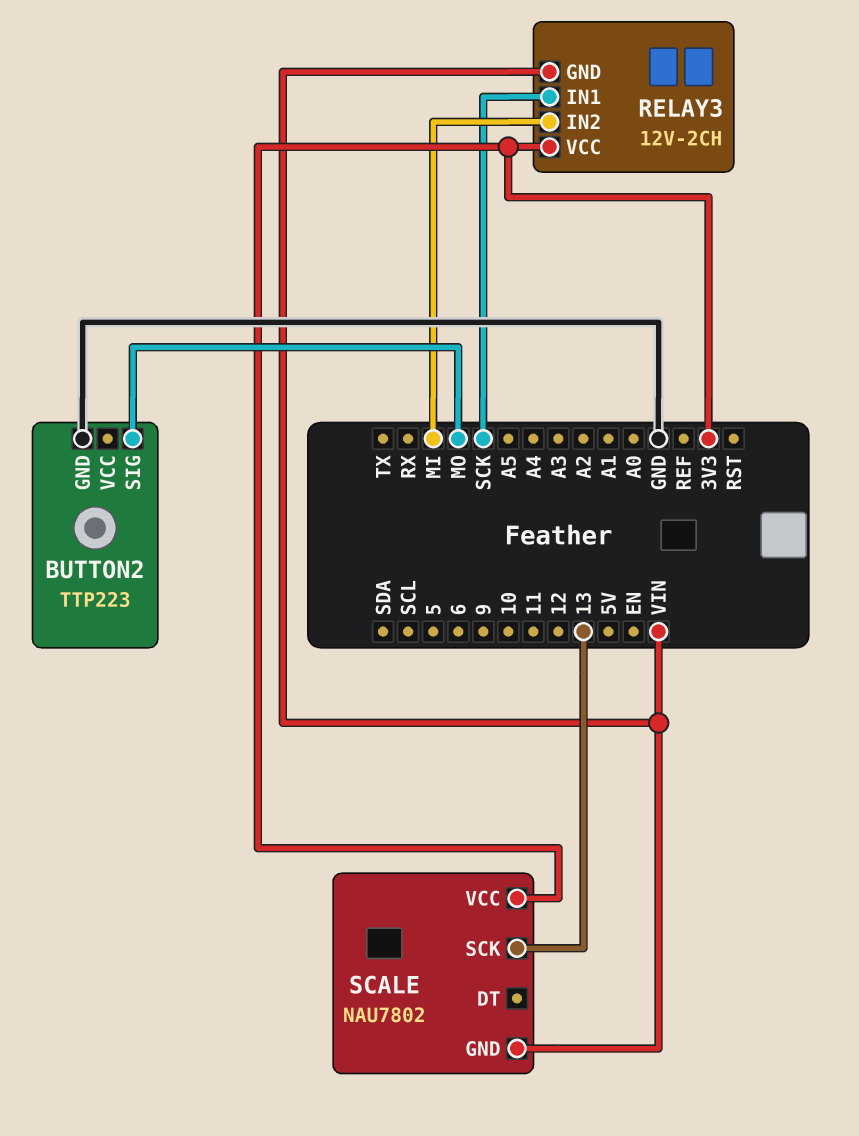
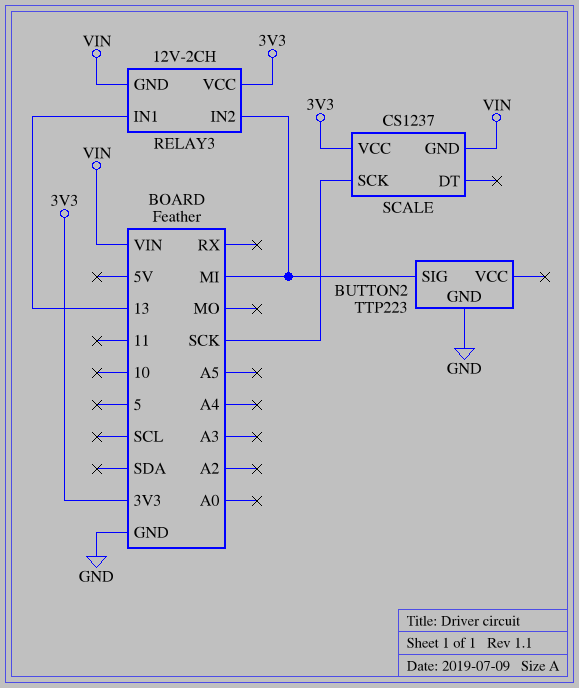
BUTTON2 pin SIG: MO -> MI
RELAY3 pin IN1: SCK -> 13
SCALE: NAU7802 -> CS1237
SCALE pin SCK: 13 -> SCK

